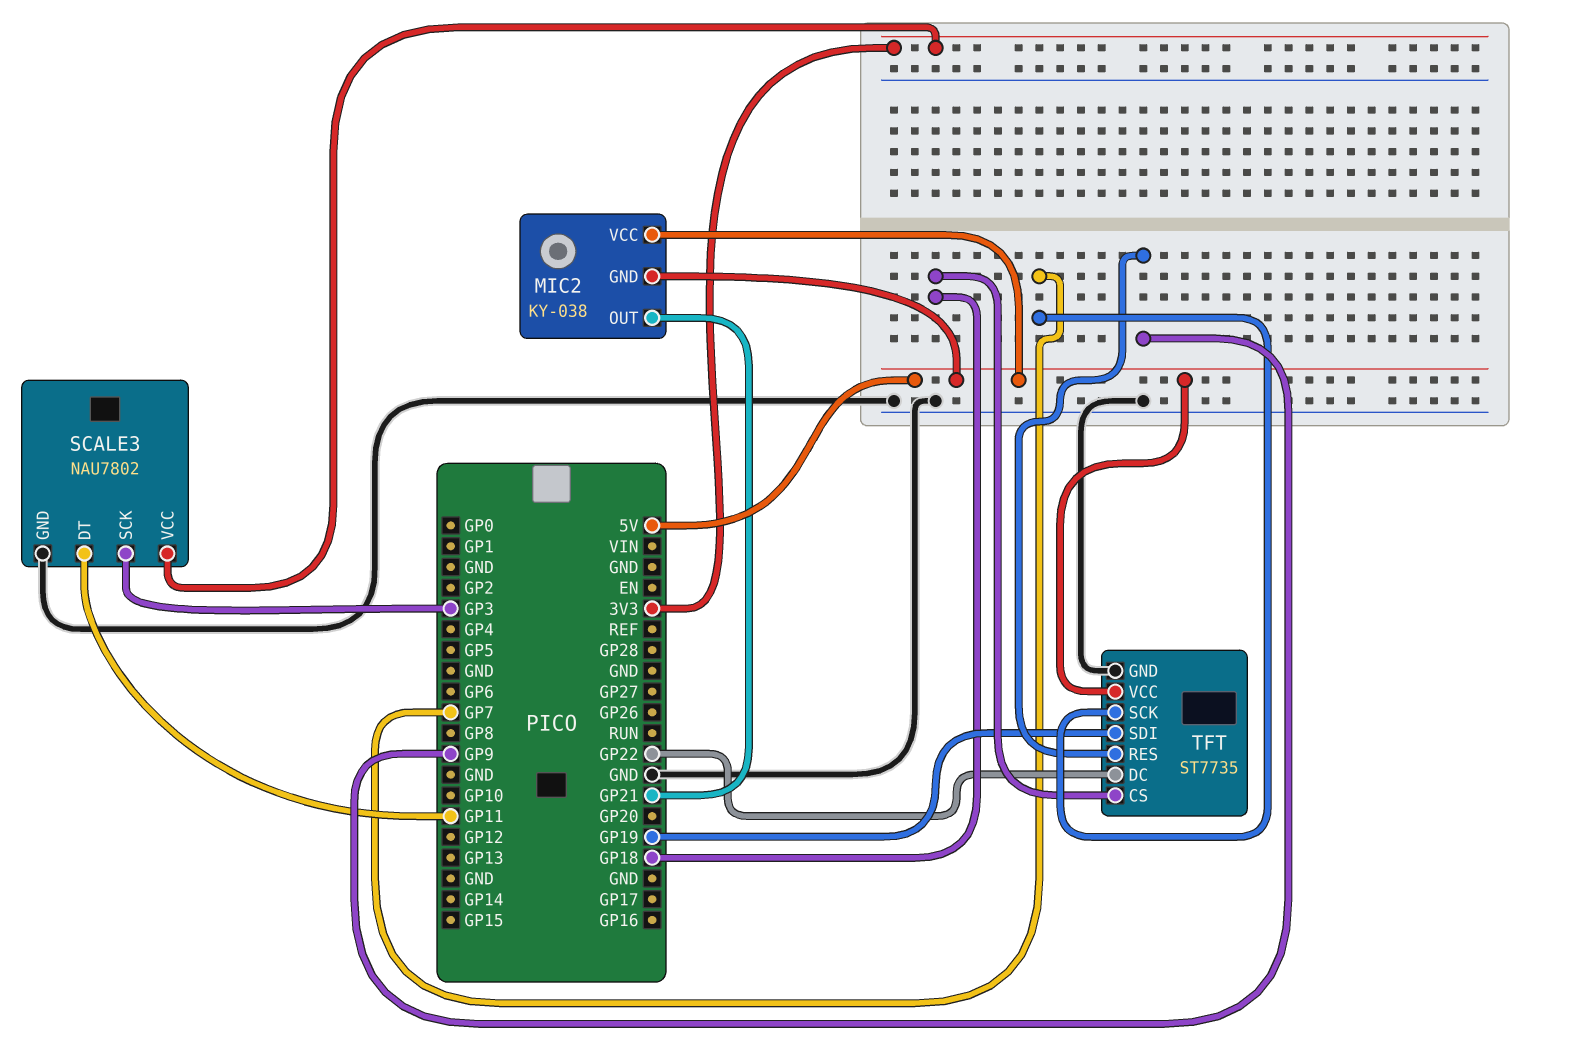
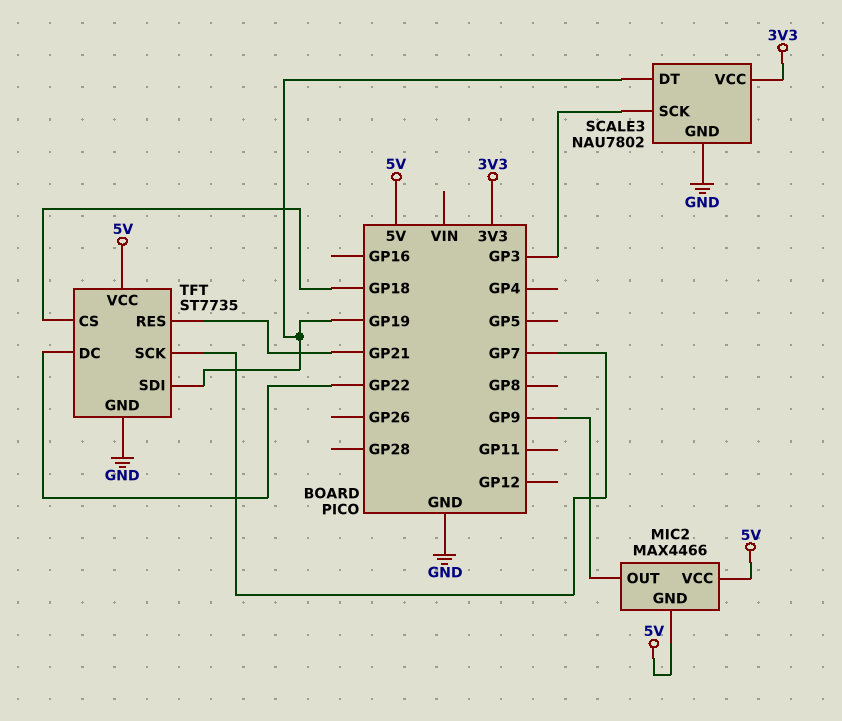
MIC2: KY-038 -> MAX4466
MIC2 pin OUT: GP21 -> GP9
SCALE3 pin DT: GP11 -> GP19
TFT pin RES: GP9 -> GP21

